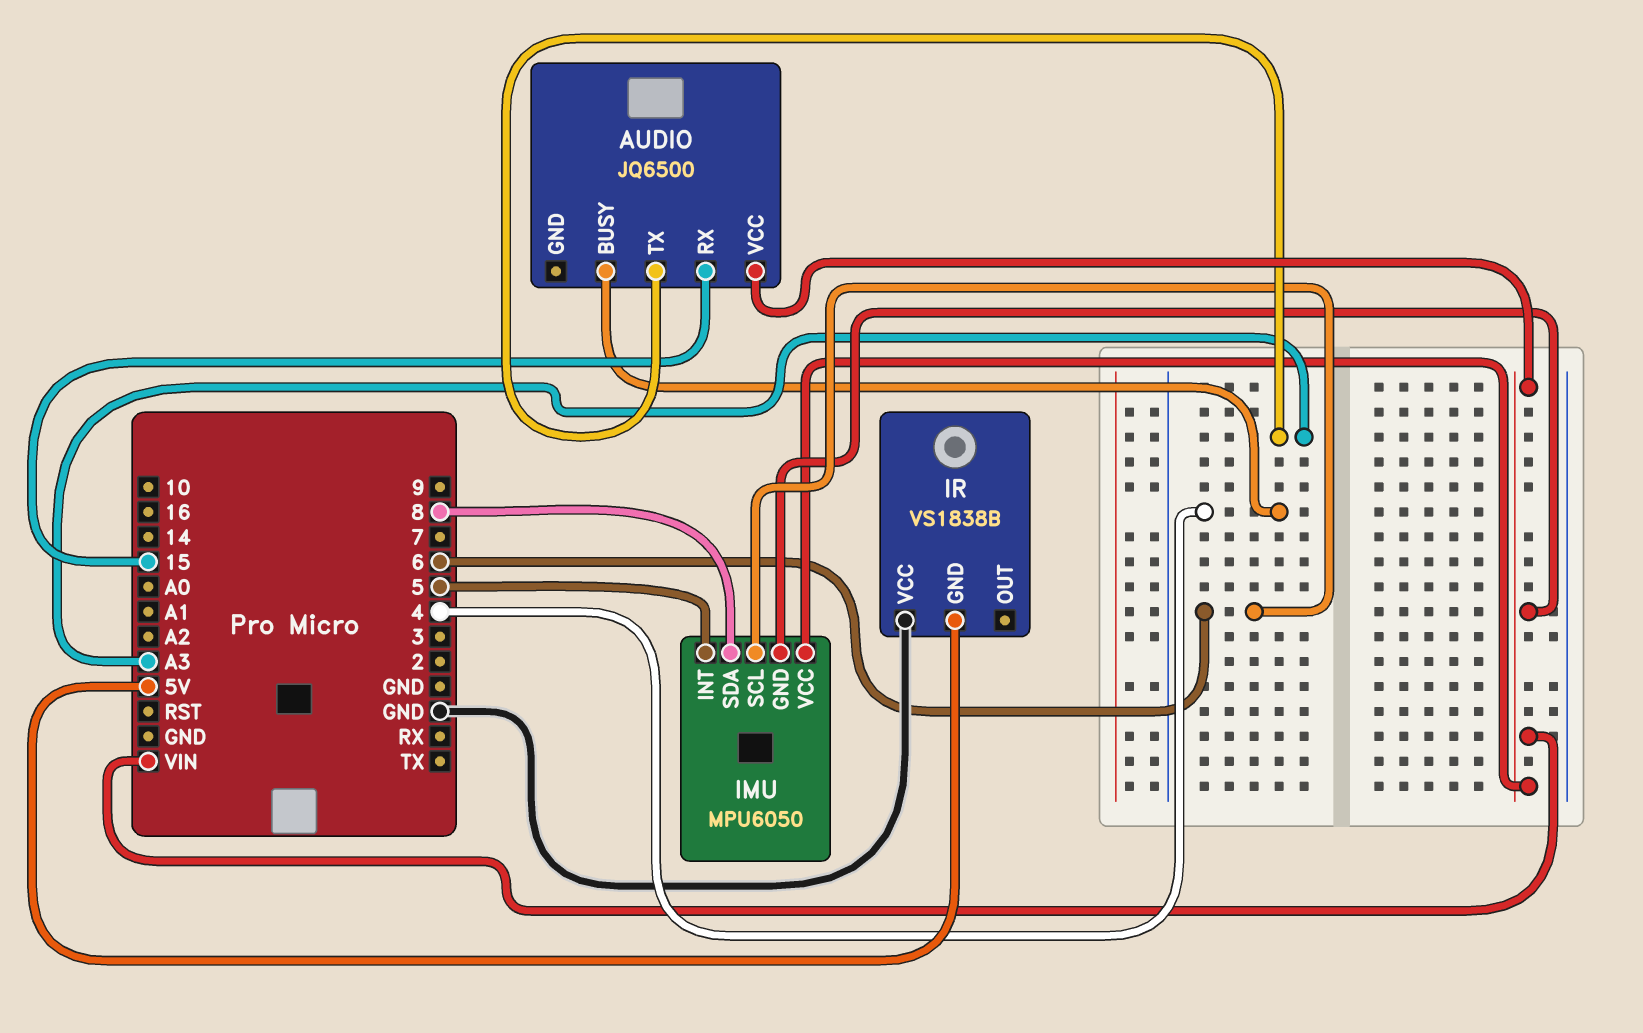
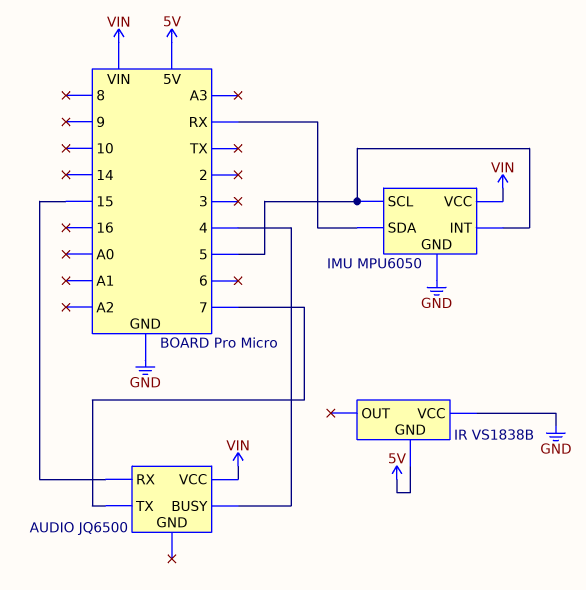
AUDIO pin TX: A3 -> 7
IMU pin GND: VIN -> GND
IMU pin SCL: 6 -> 5
IMU pin SDA: 8 -> RX

